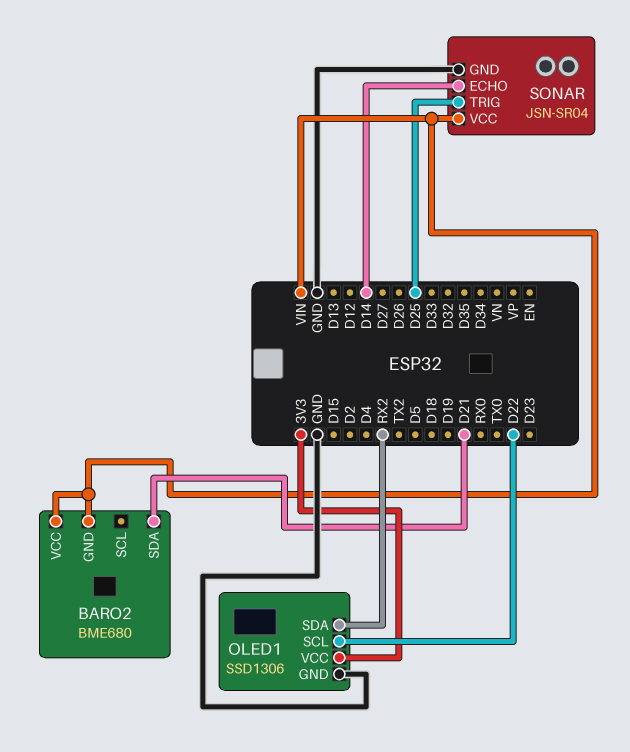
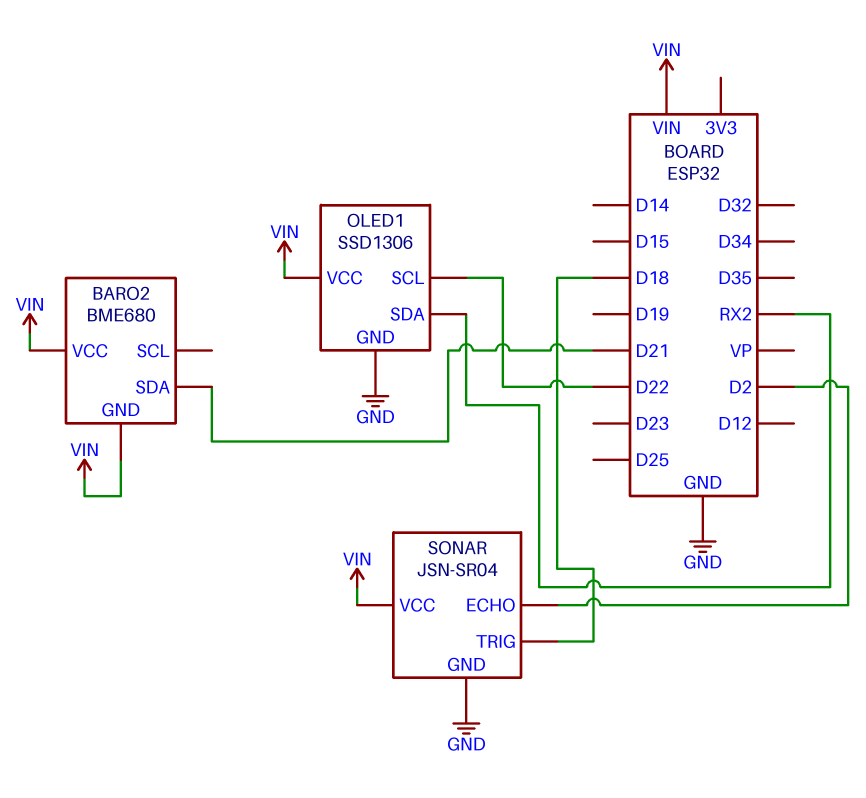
OLED1 pin VCC: 3V3 -> VIN
SONAR pin ECHO: D14 -> D2
SONAR pin TRIG: D25 -> D18

